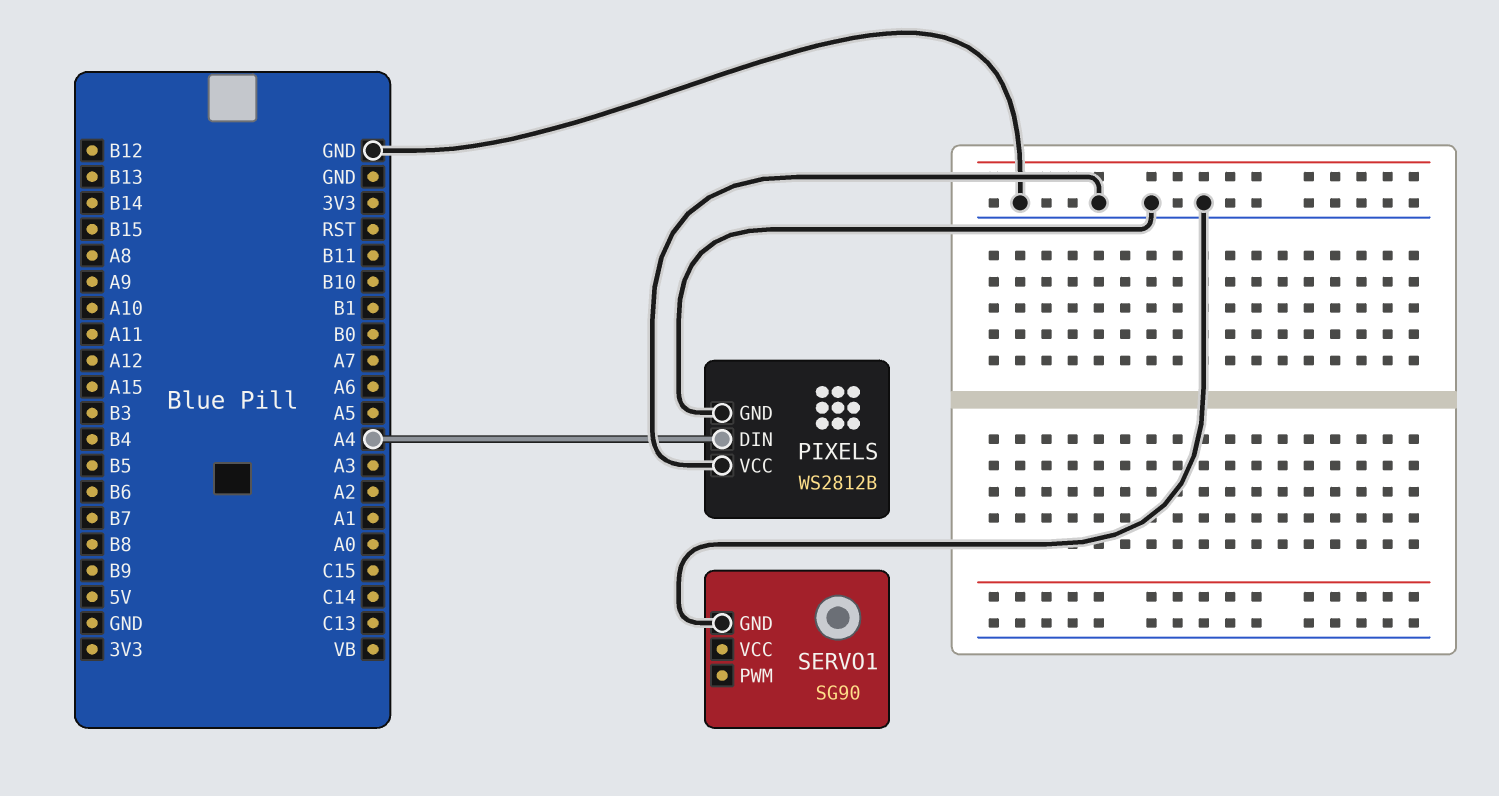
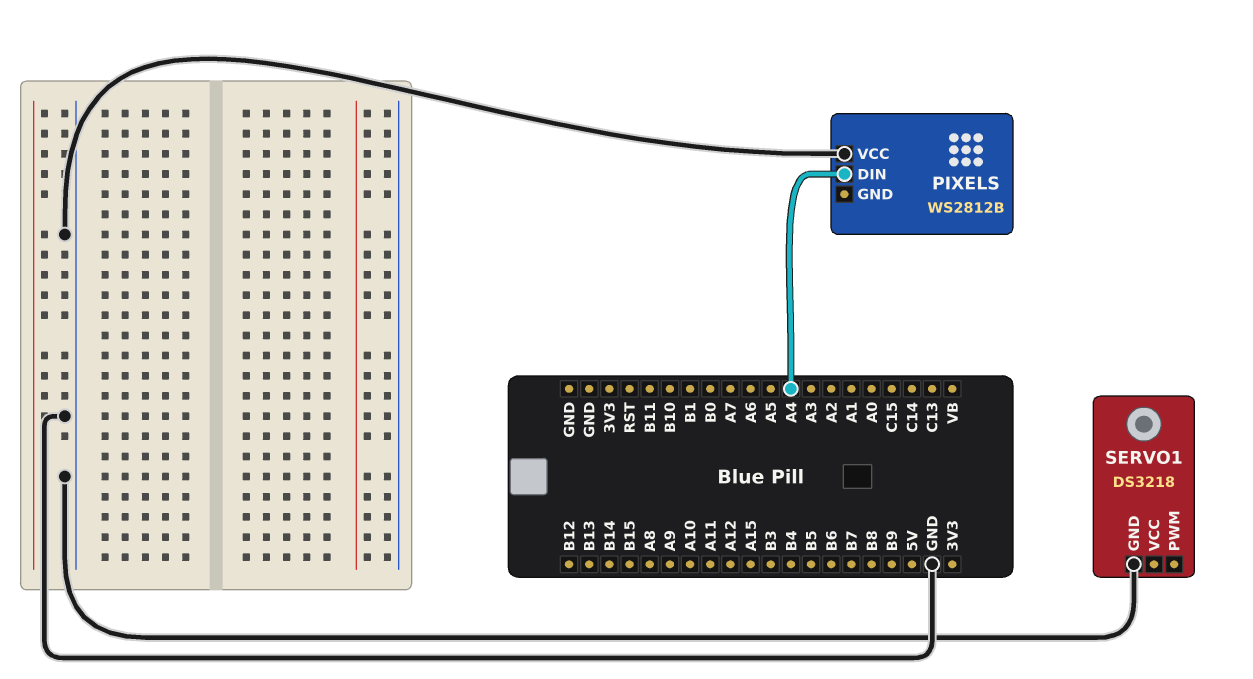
PIXELS pin GND: GND -> none
SERVO1: SG90 -> DS3218

